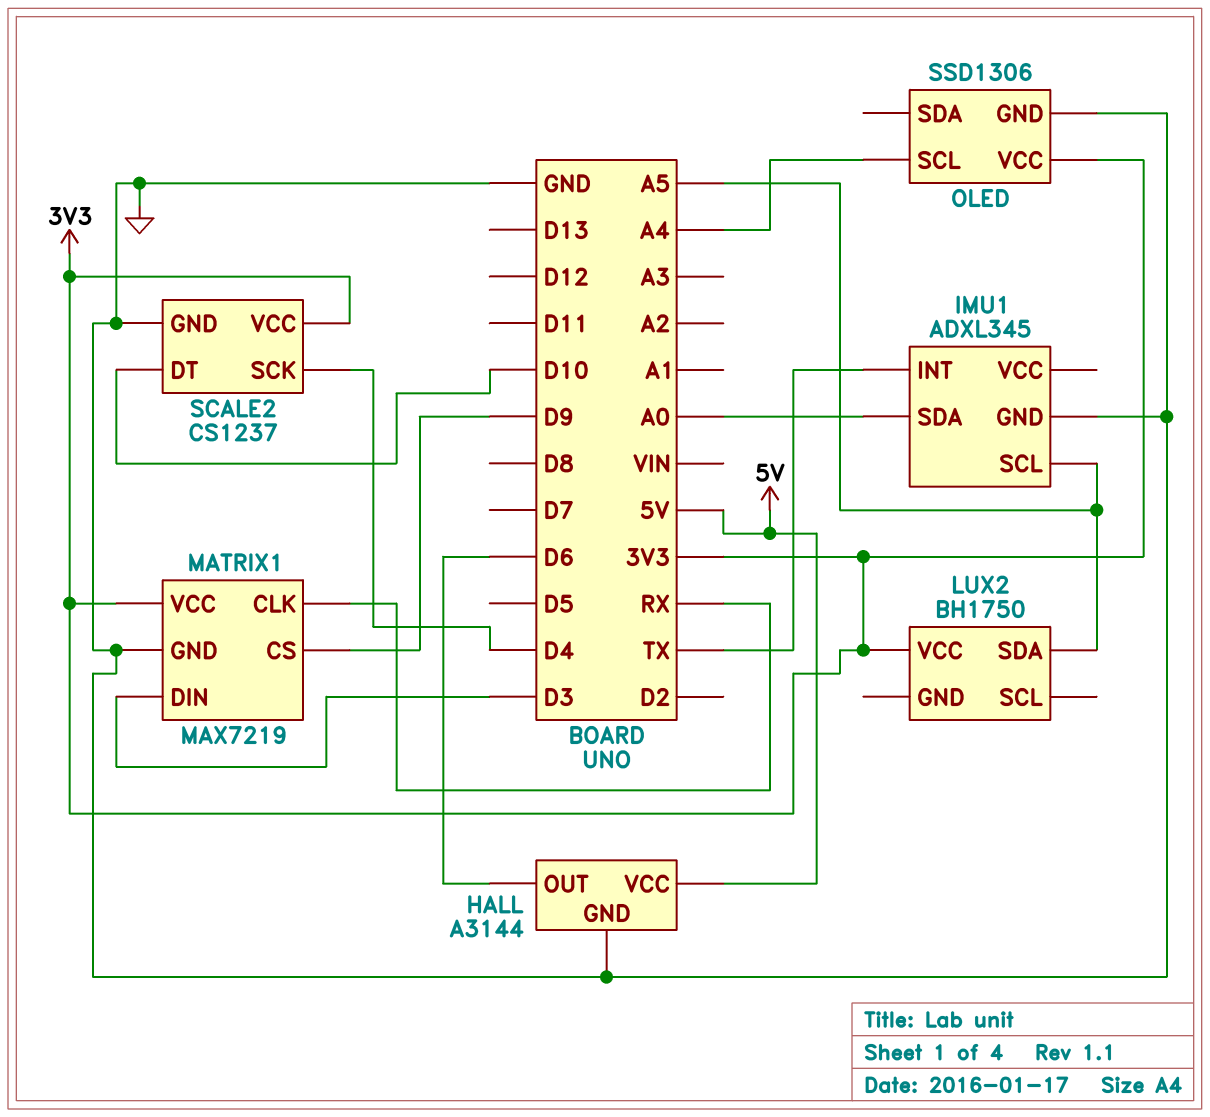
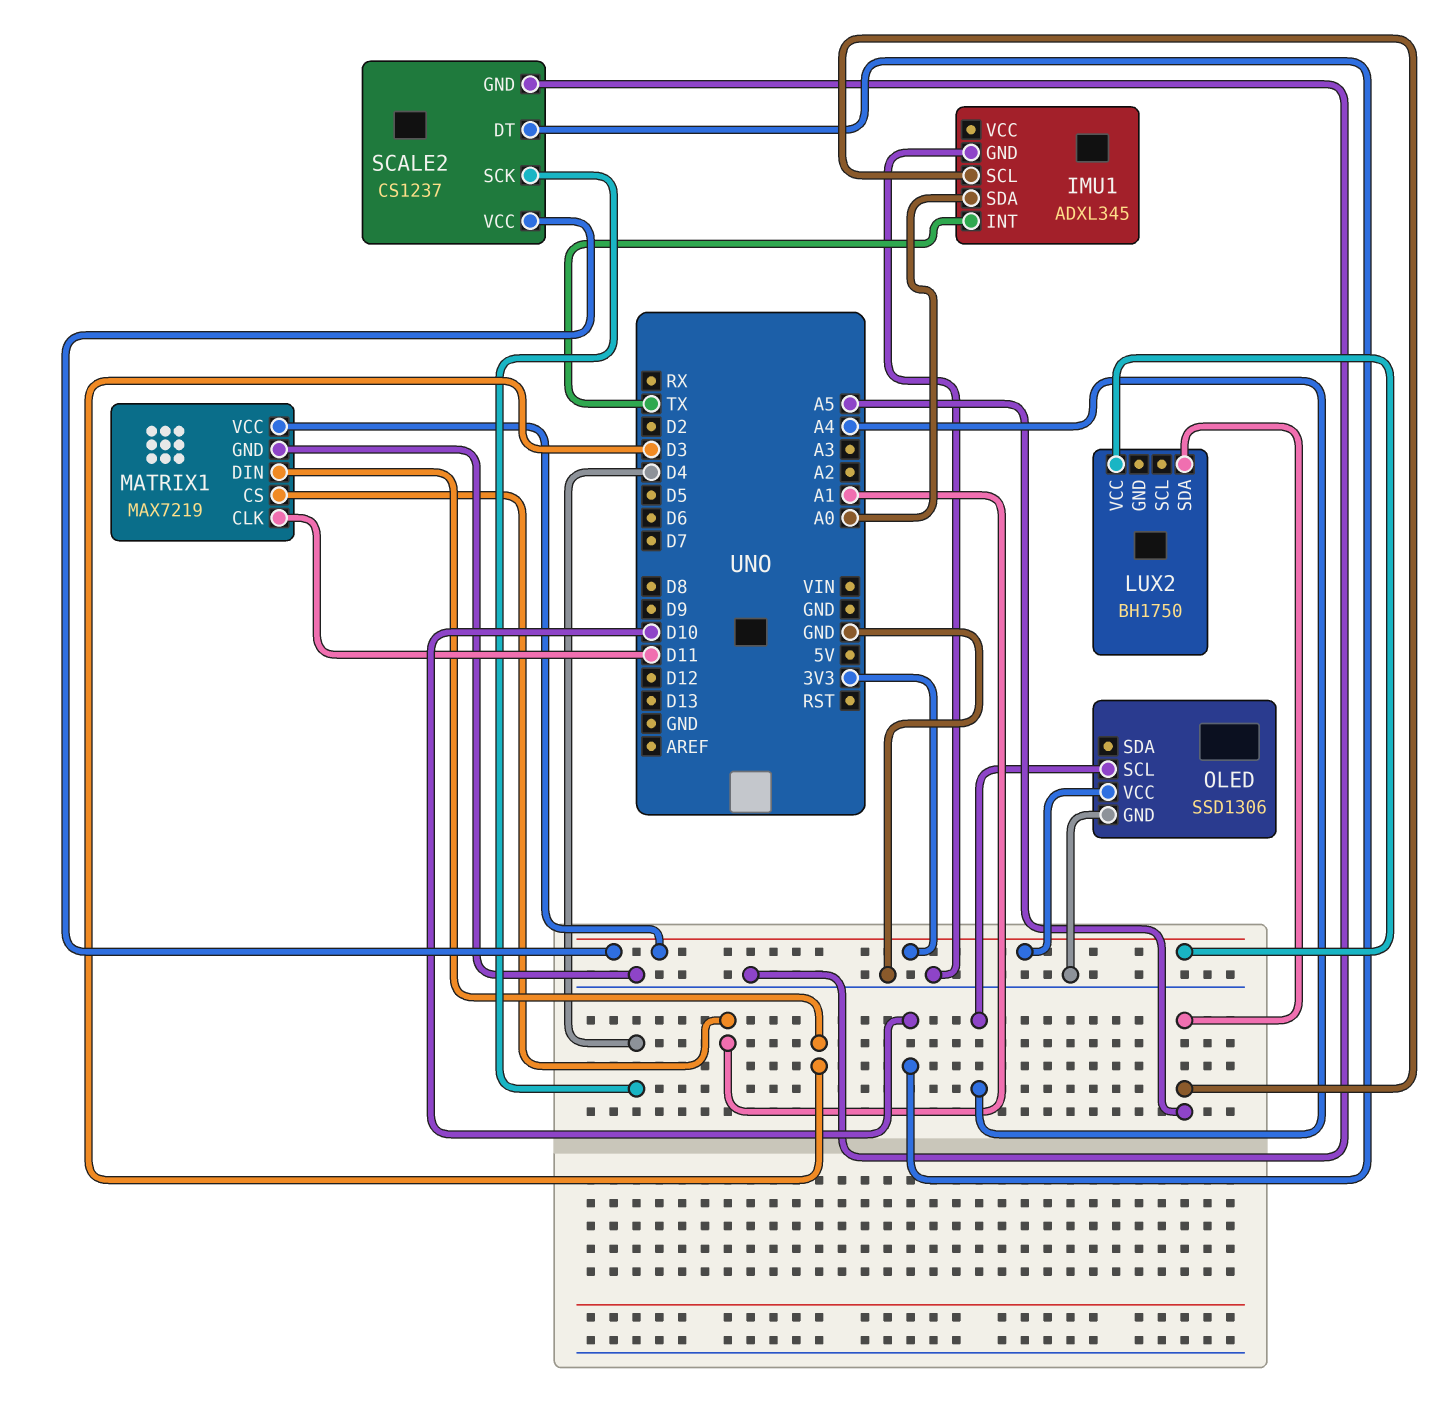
HALL: A3144 -> none
HALL pin GND: GND -> none
HALL pin OUT: D6 -> none
HALL pin VCC: 5V -> none
MATRIX1 pin CLK: RX -> D11
MATRIX1 pin CS: D9 -> A1

